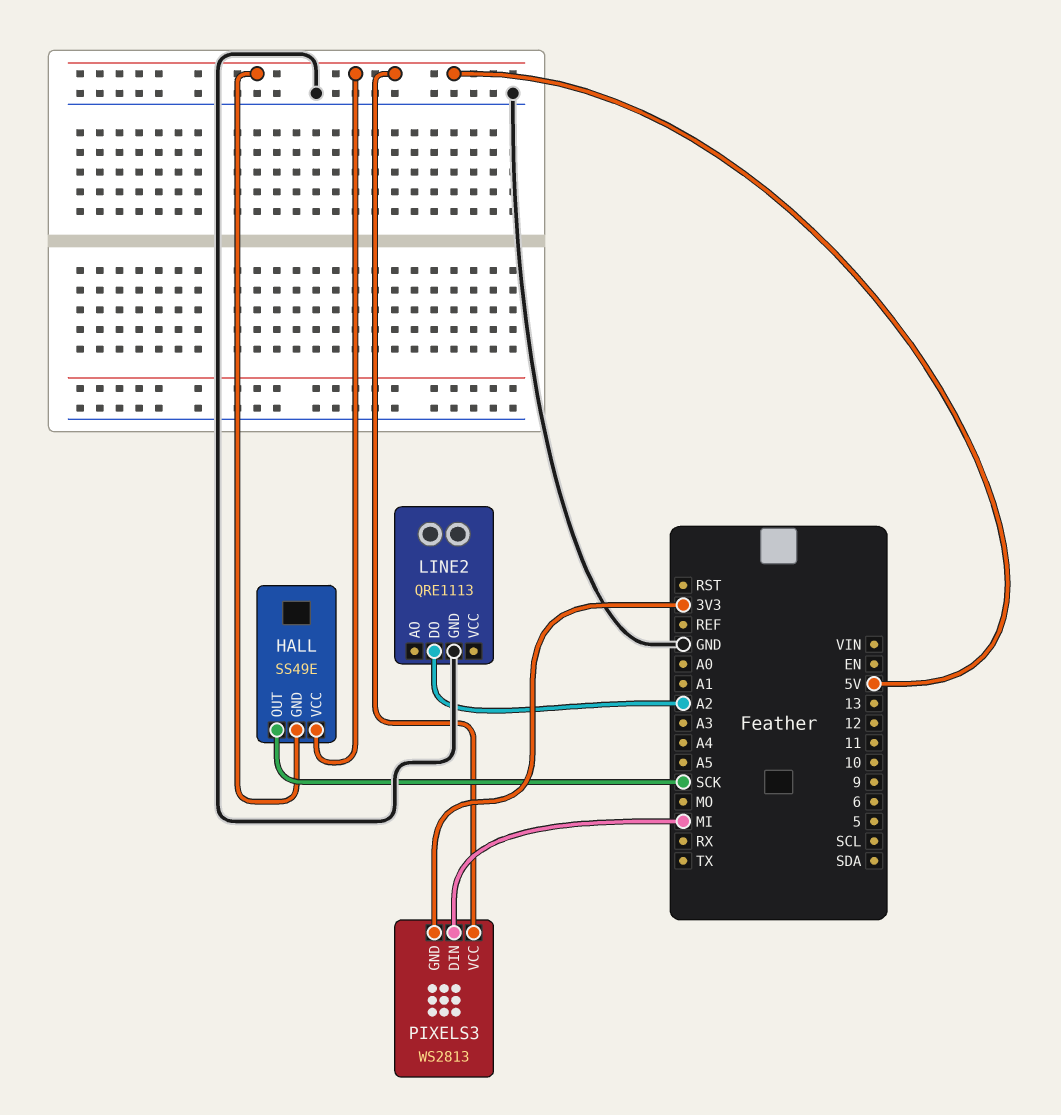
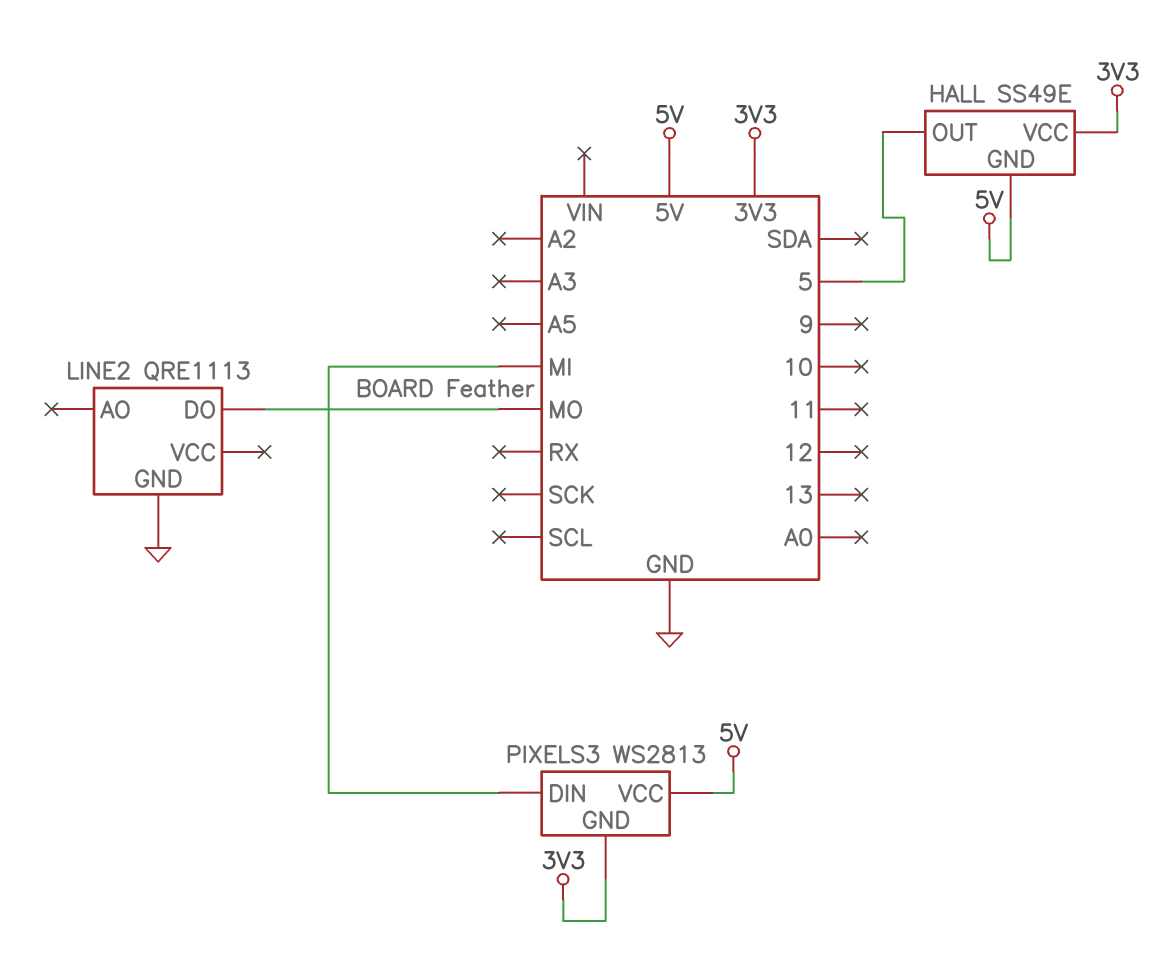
HALL pin OUT: SCK -> 5
HALL pin VCC: 5V -> 3V3
LINE2 pin DO: A2 -> MO

